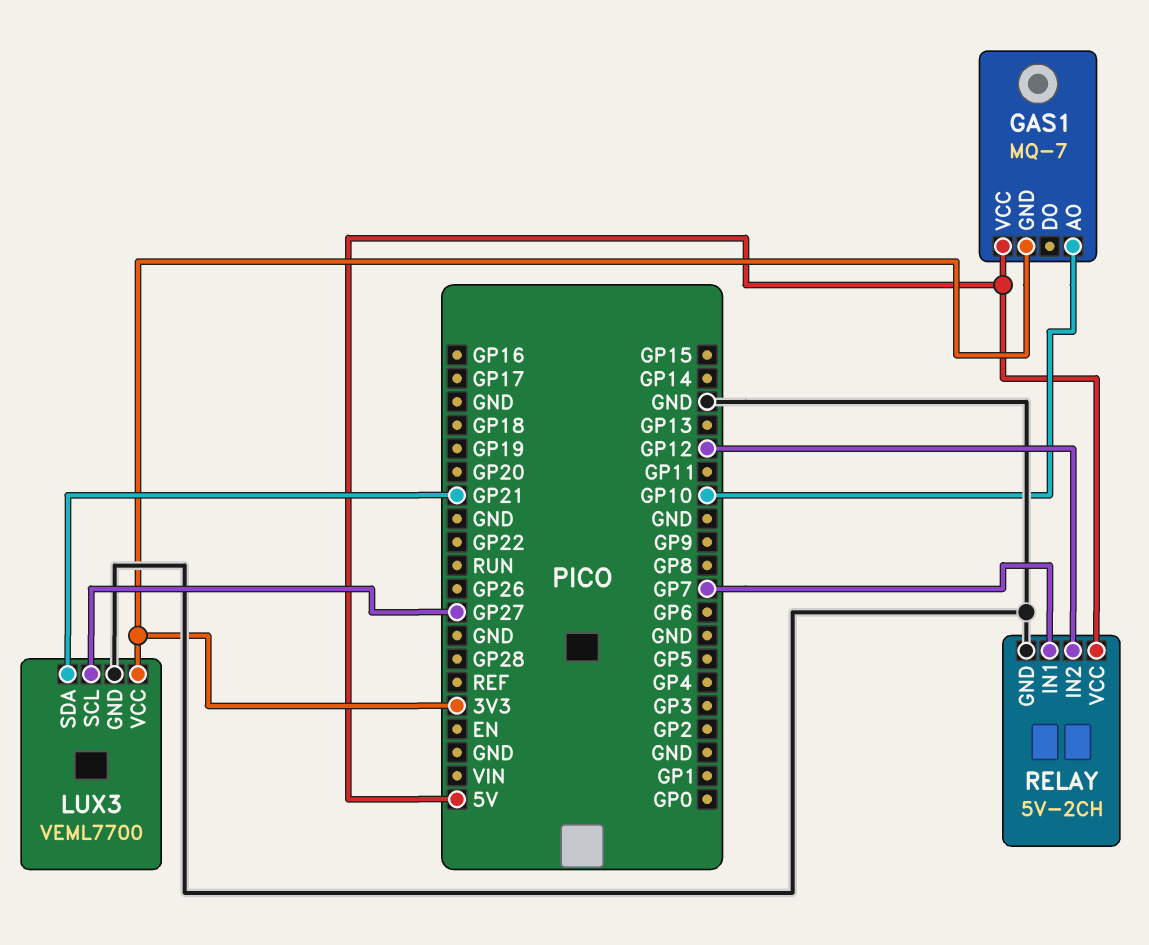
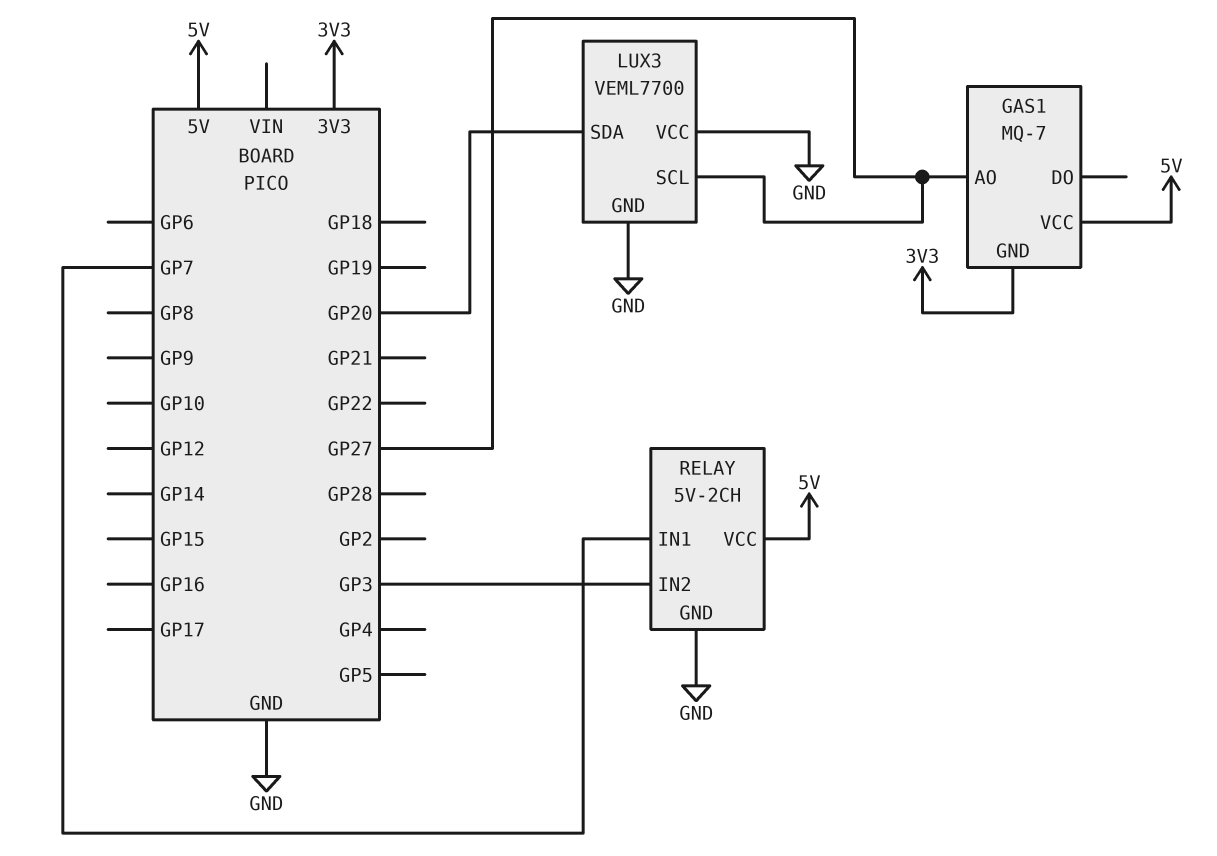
GAS1 pin AO: GP10 -> GP27
LUX3 pin SDA: GP21 -> GP20
LUX3 pin VCC: 3V3 -> GND
RELAY pin IN2: GP12 -> GP3

